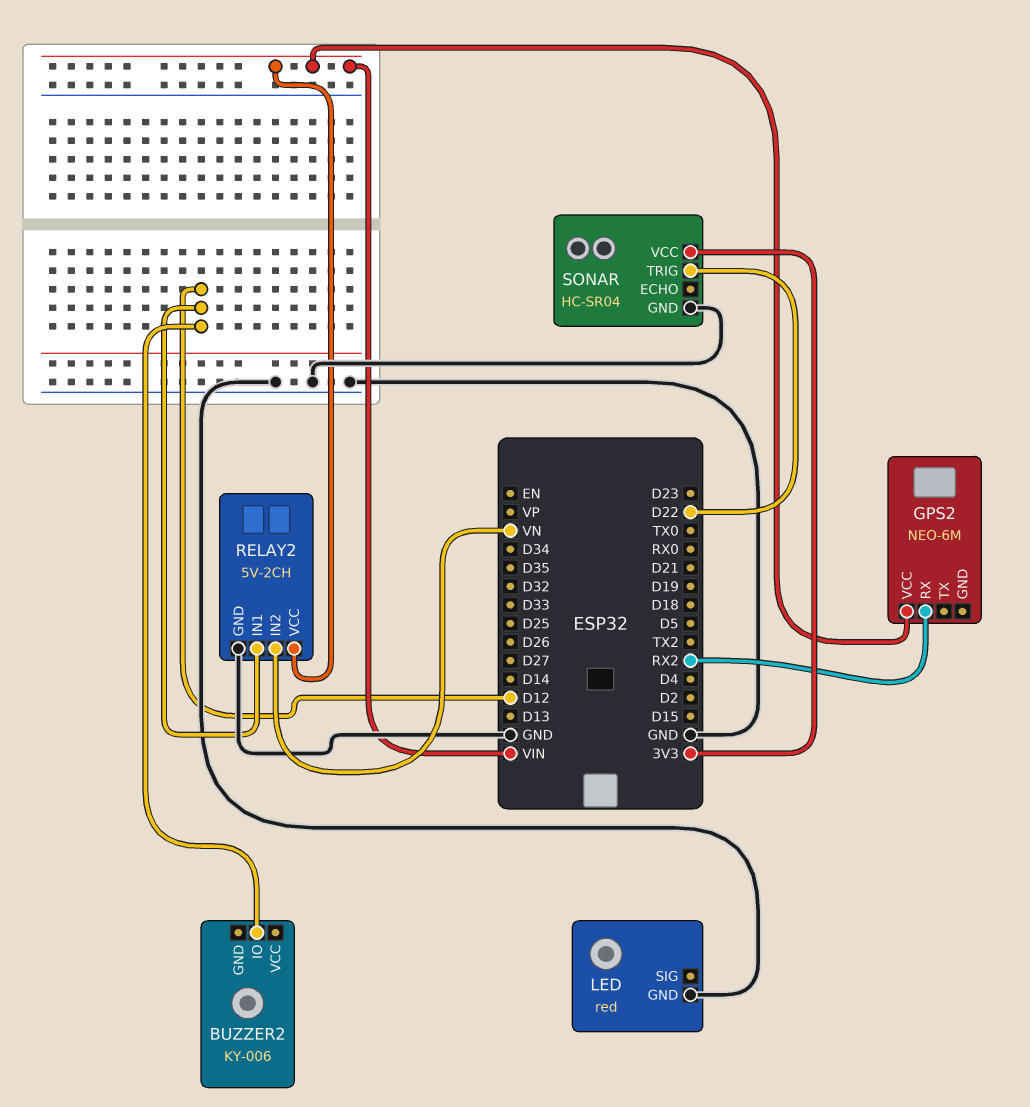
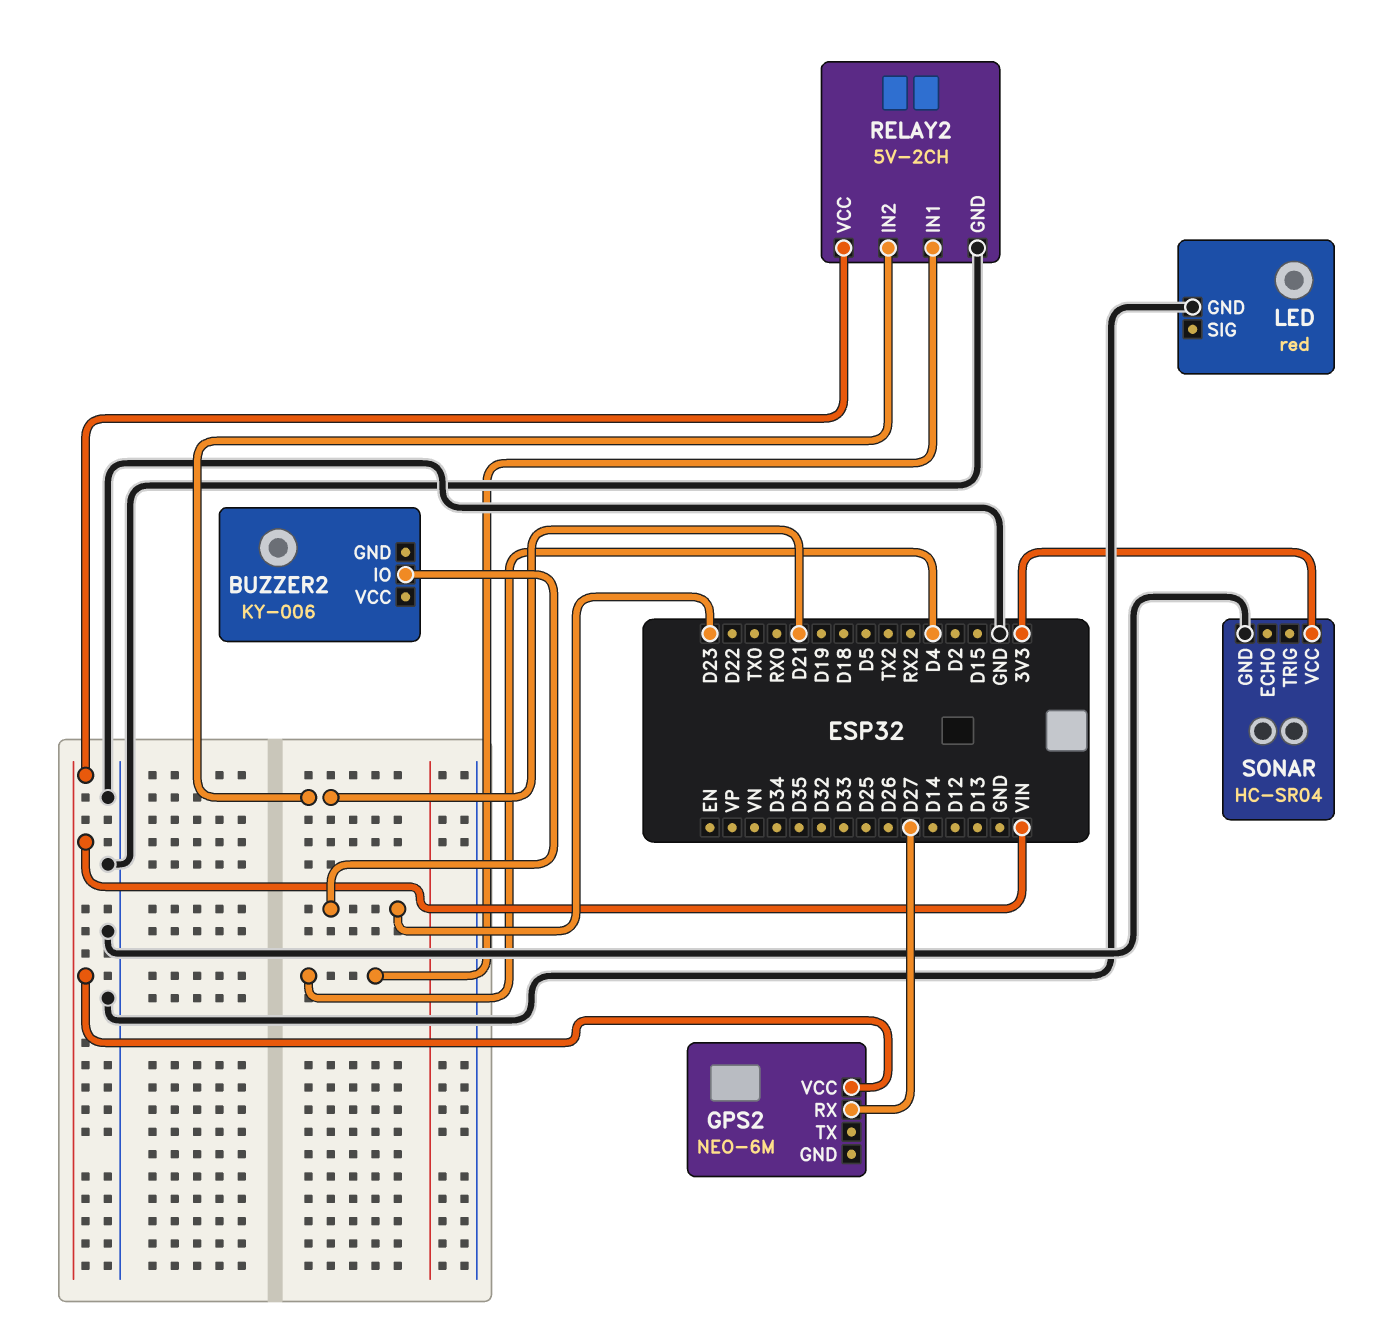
BUZZER2 pin IO: D12 -> D23
GPS2 pin RX: RX2 -> D27
RELAY2 pin IN1: D12 -> D4
RELAY2 pin IN2: VN -> D21
SONAR pin TRIG: D22 -> none

